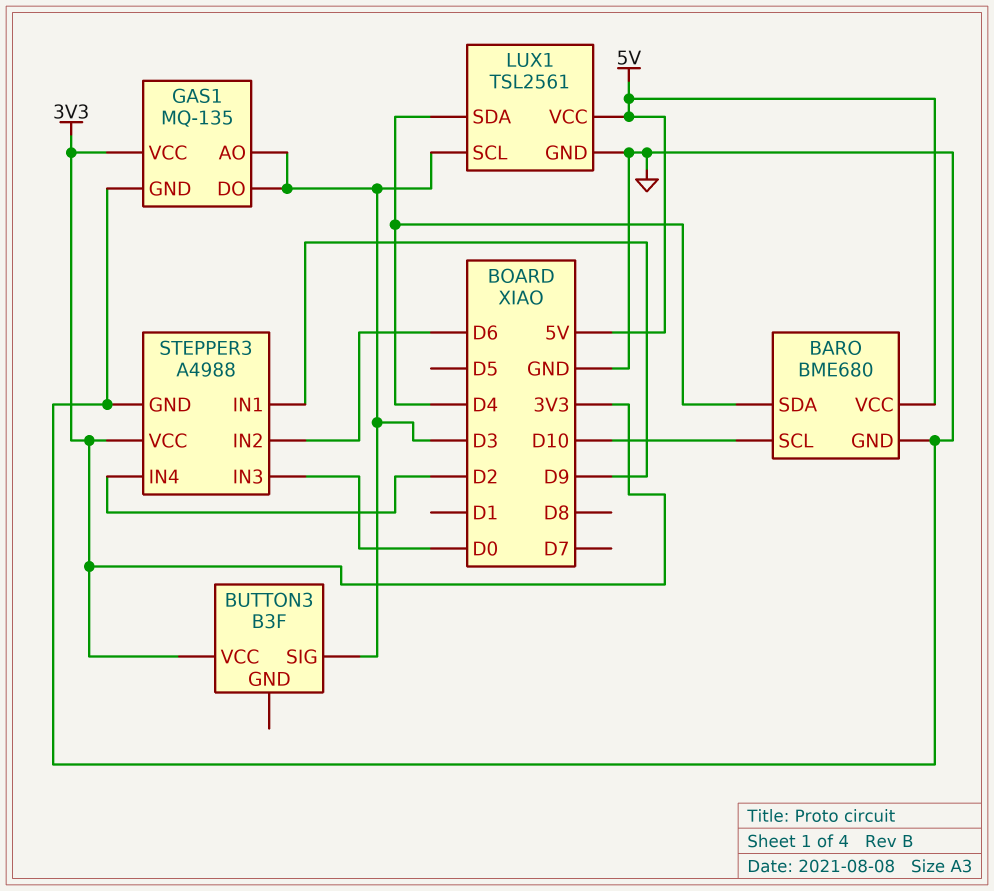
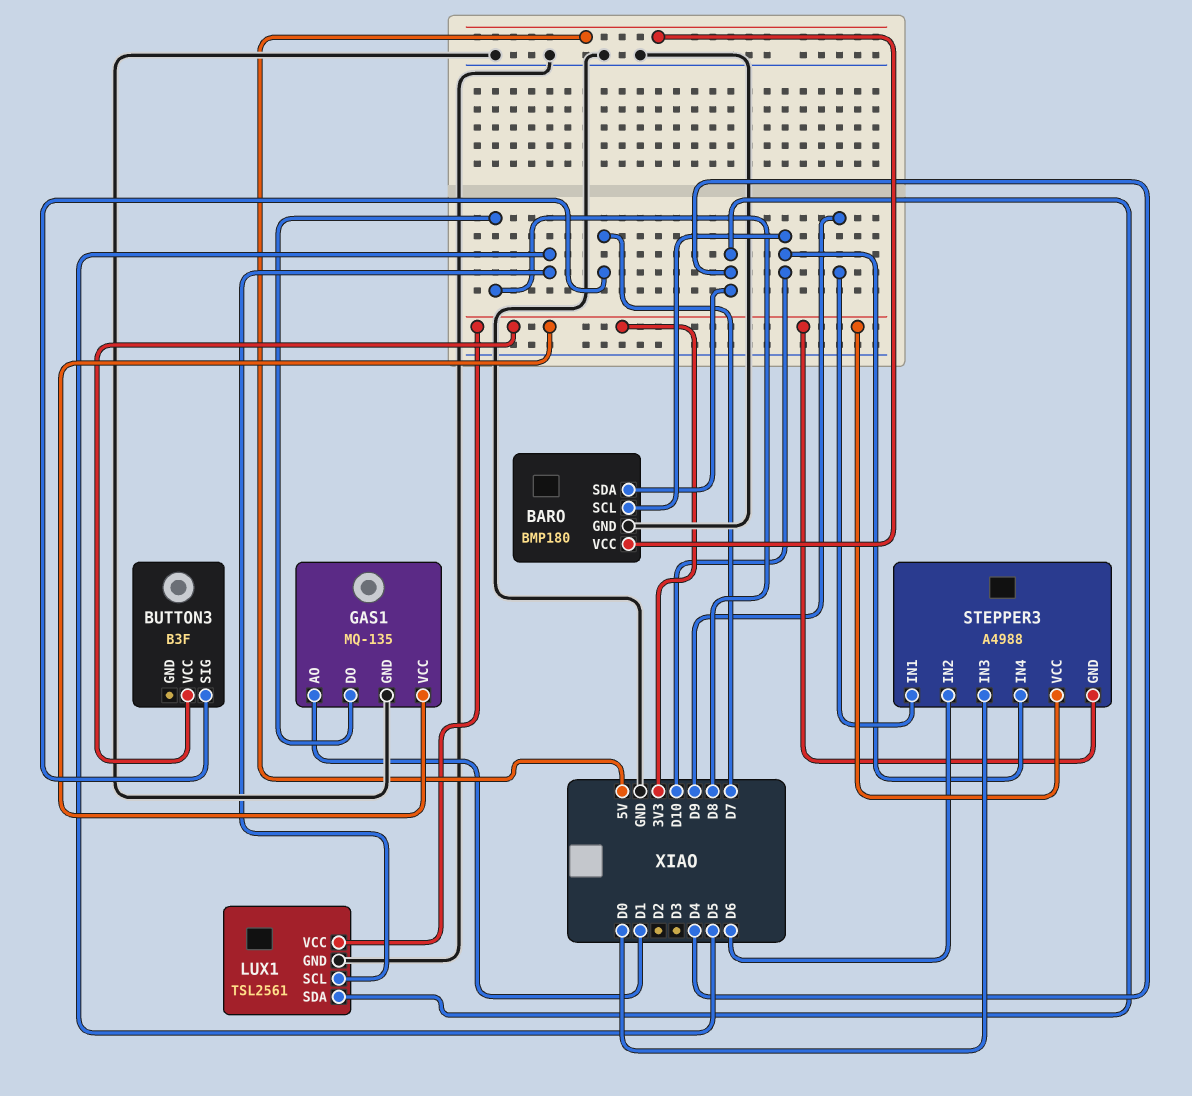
BARO: BME680 -> BMP180
BUTTON3 pin SIG: D3 -> D7
GAS1 pin AO: D3 -> D1
GAS1 pin DO: D3 -> D8
LUX1 pin SCL: D3 -> D5
LUX1 pin VCC: 5V -> 3V3
STEPPER3 pin GND: GND -> 3V3
STEPPER3 pin IN4: D2 -> D10

